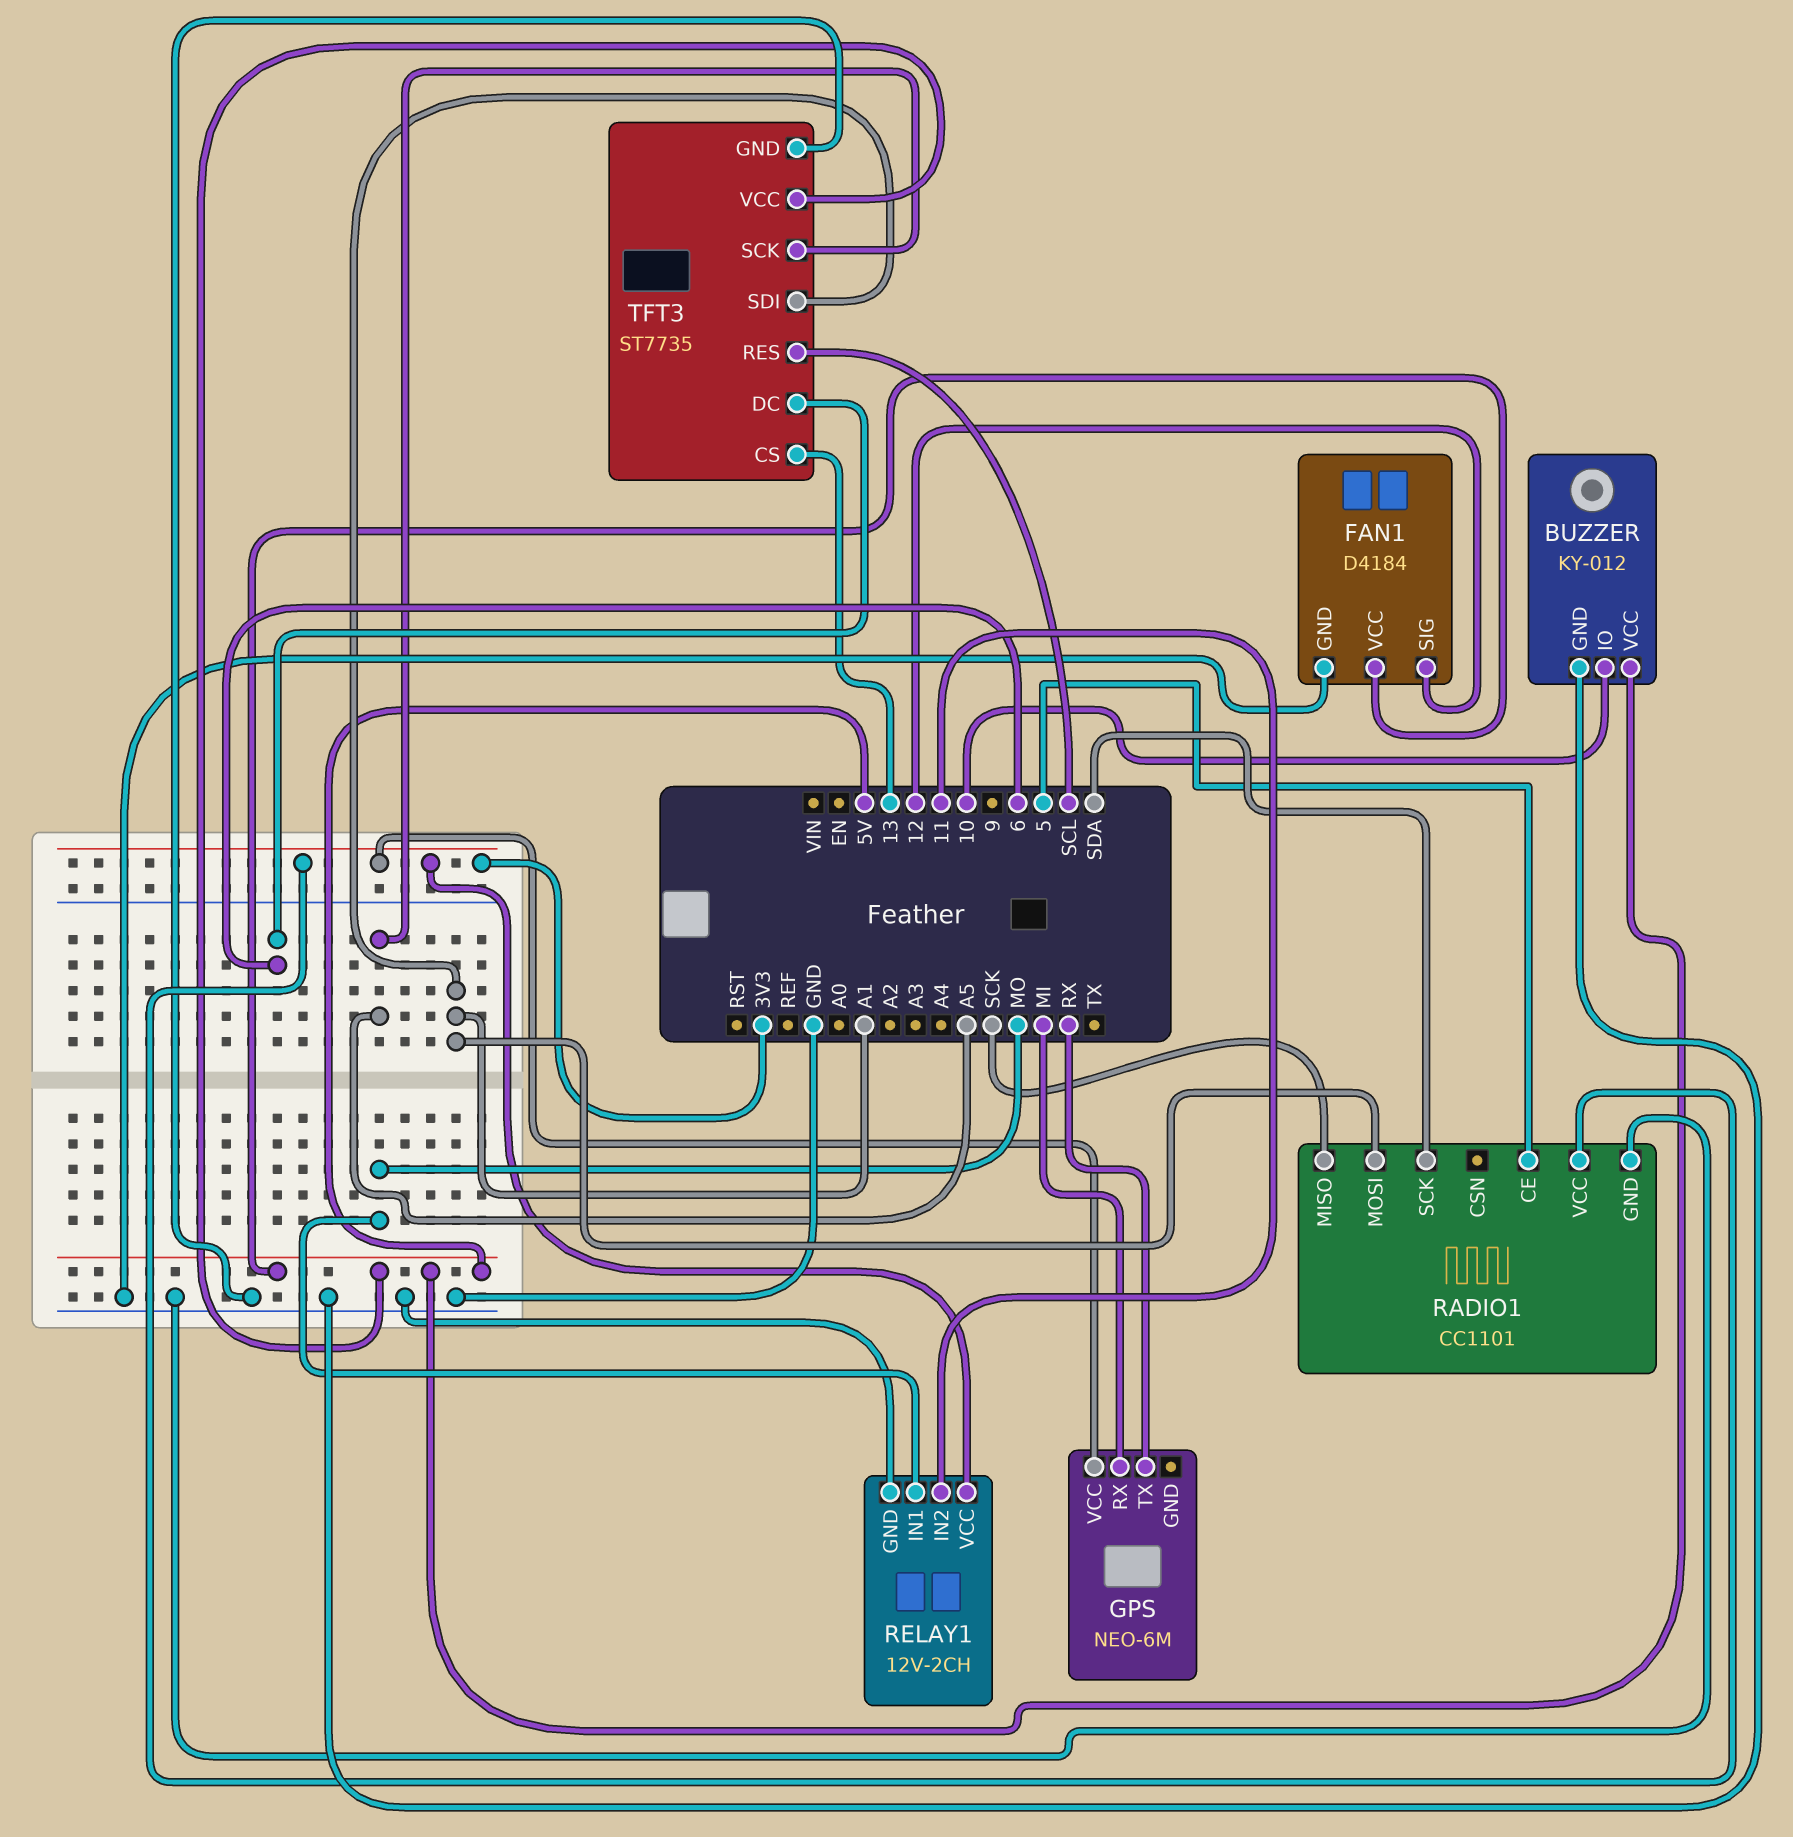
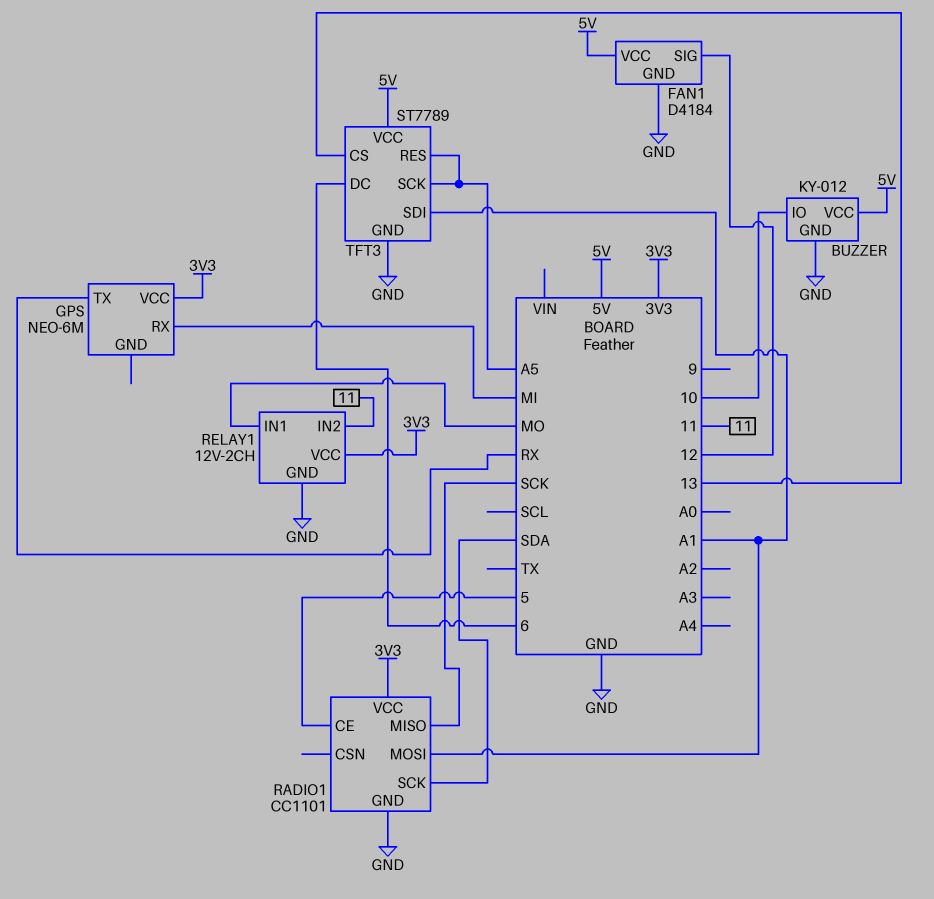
TFT3: ST7735 -> ST7789
TFT3 pin RES: SCL -> A5

